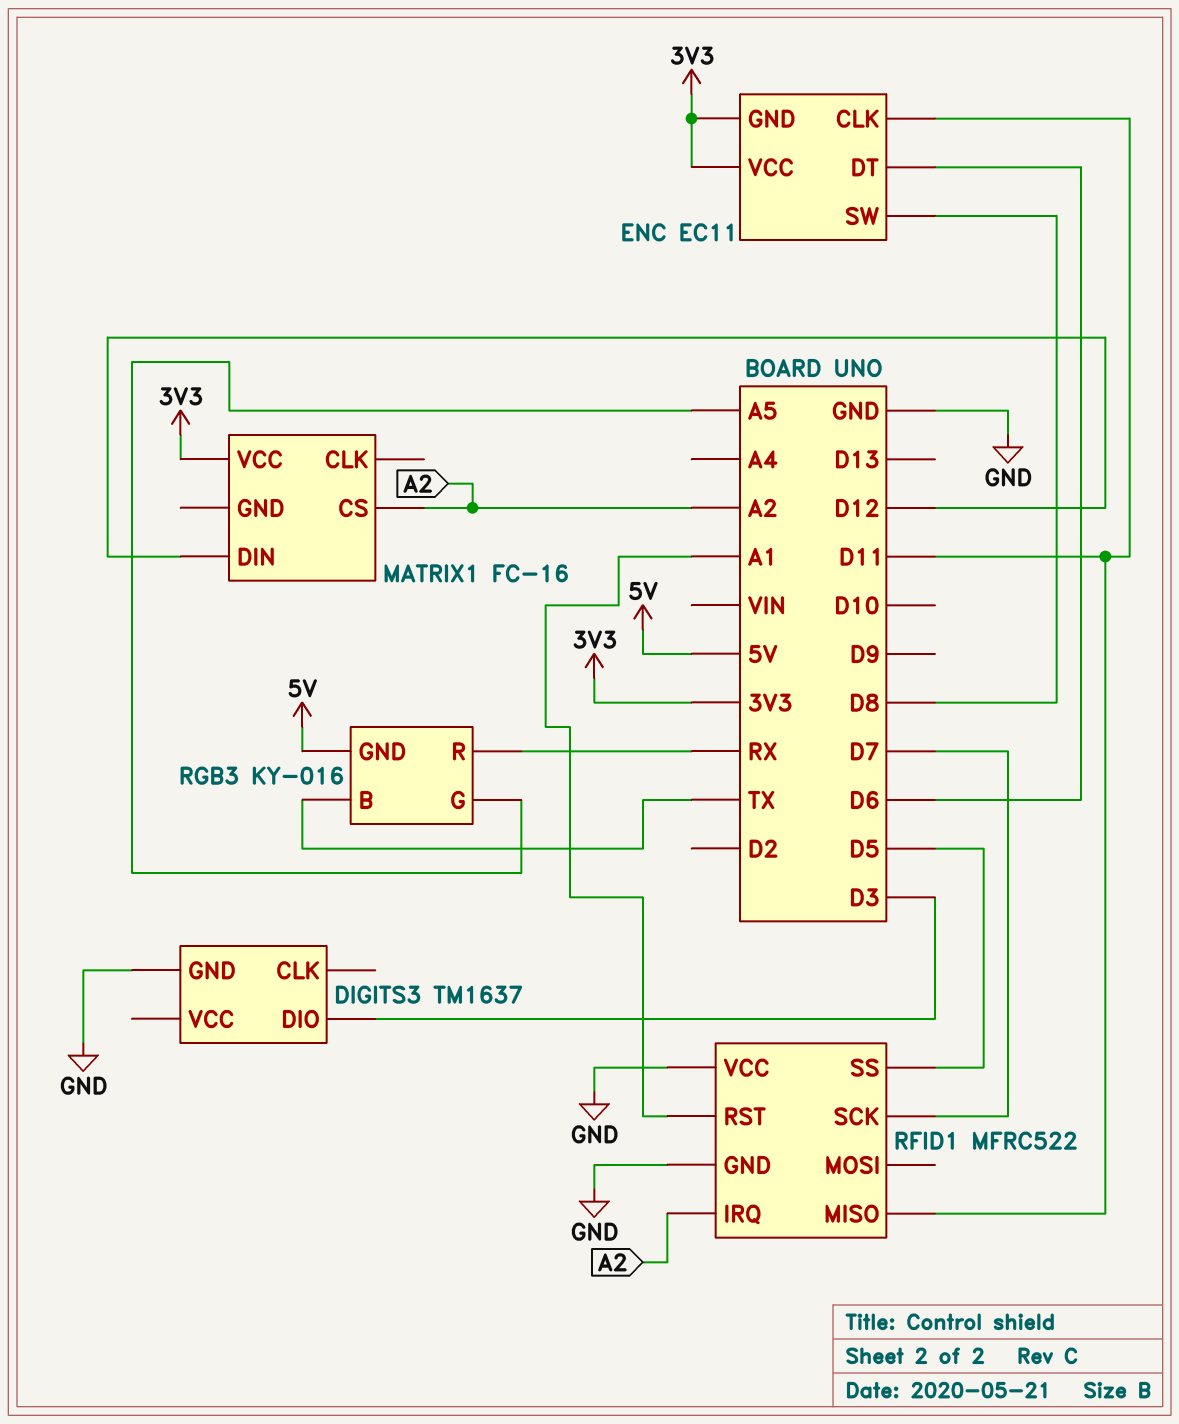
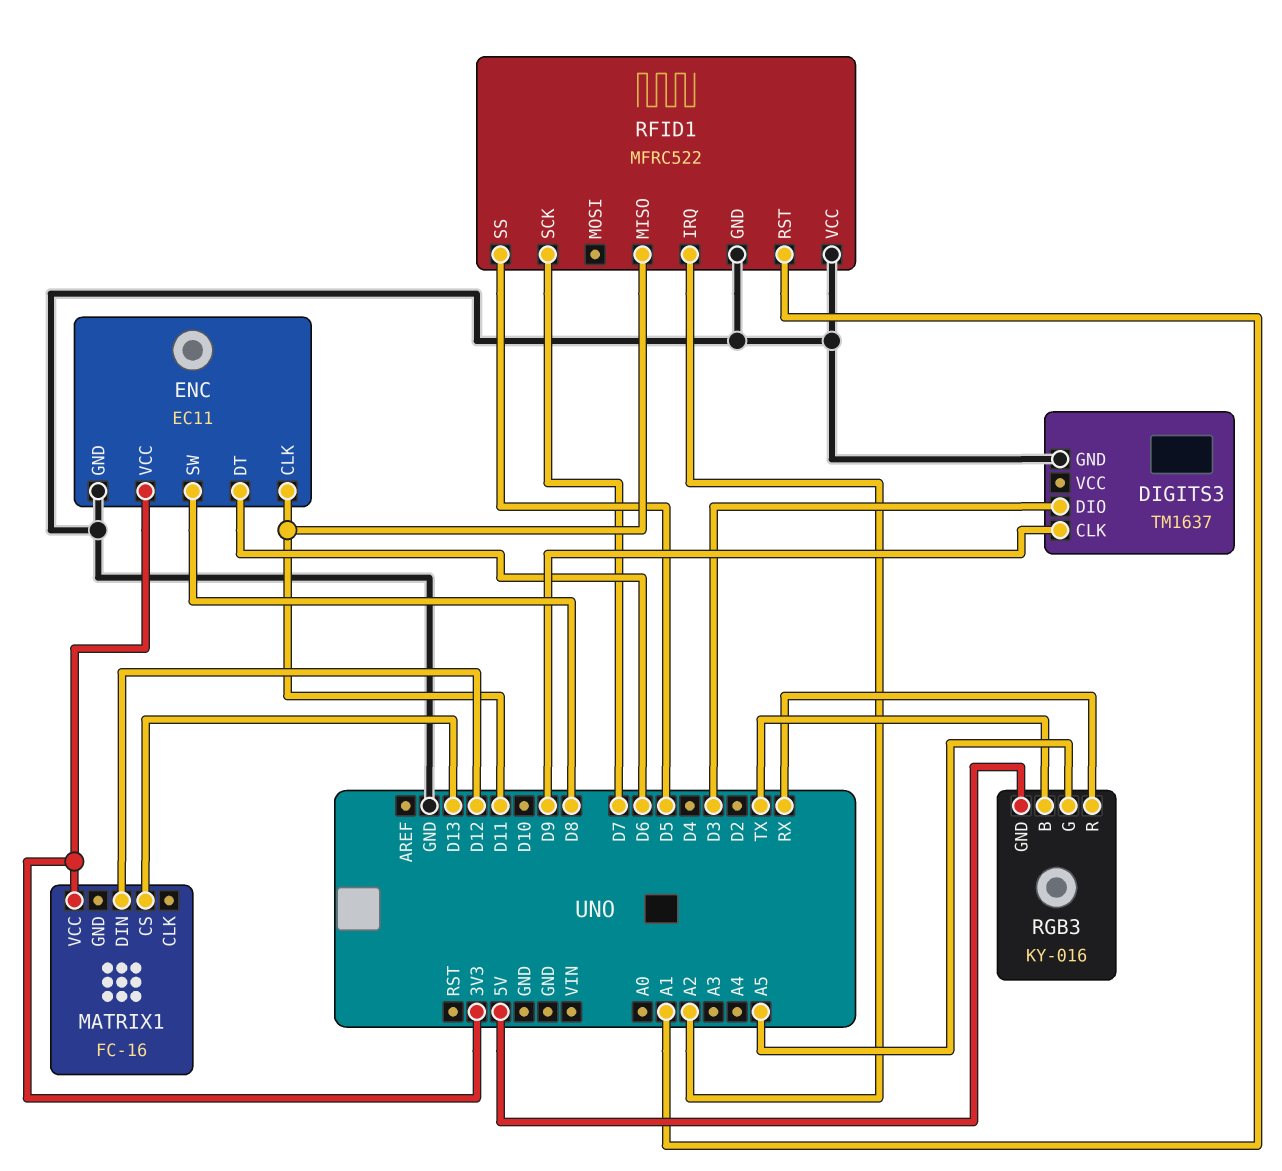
DIGITS3 pin CLK: none -> D9
ENC pin GND: 3V3 -> GND
MATRIX1 pin CS: A2 -> D13

